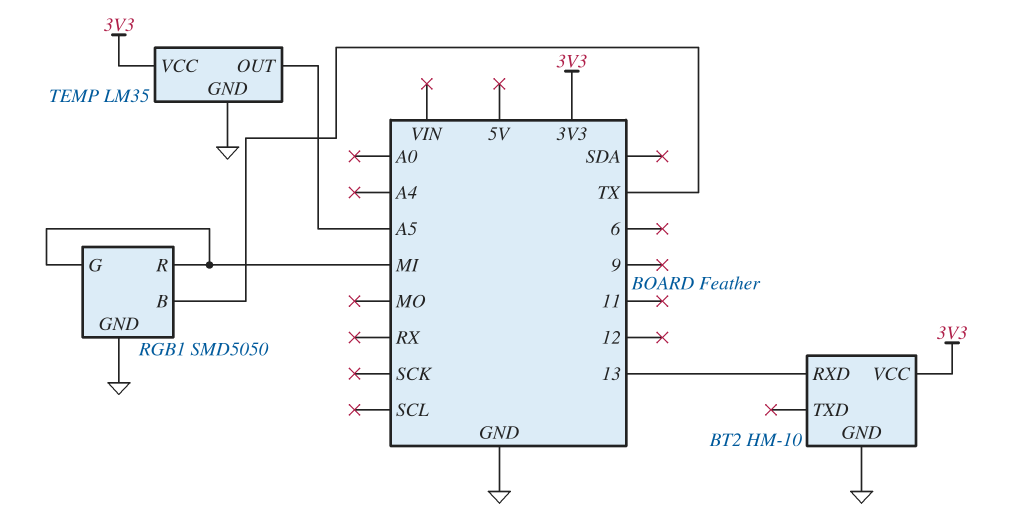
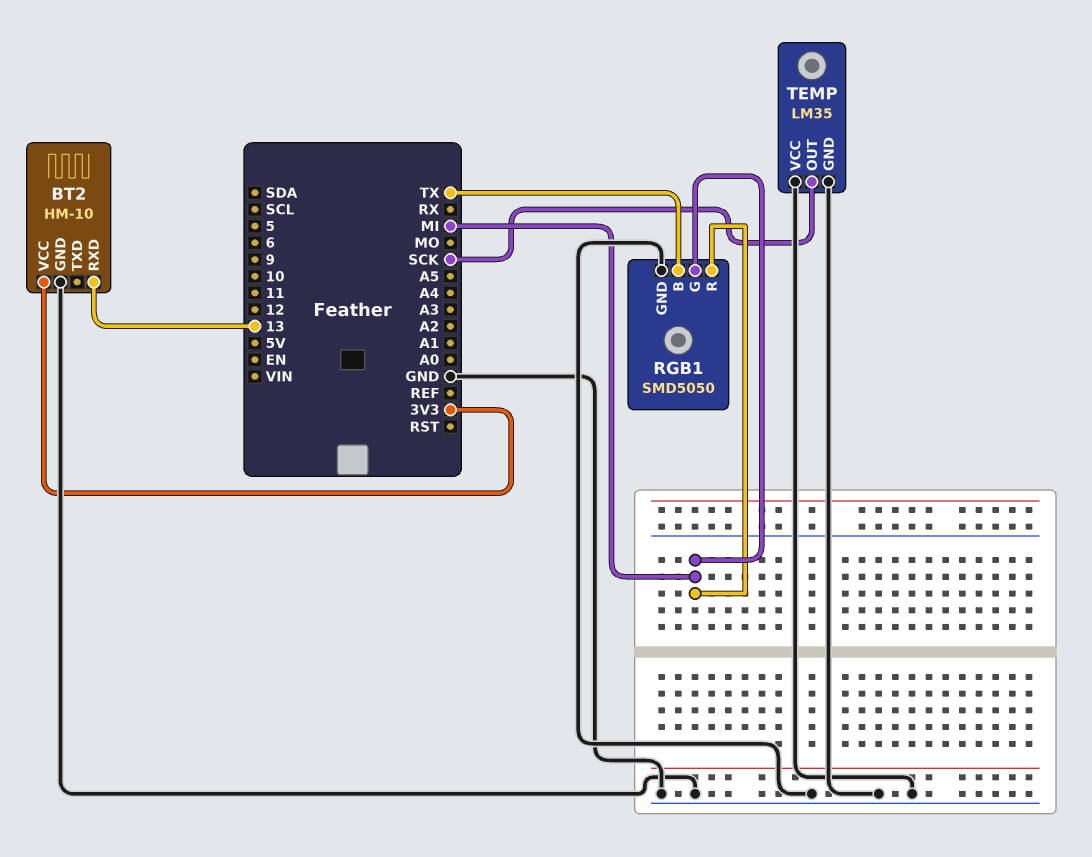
TEMP pin OUT: A5 -> SCK
TEMP pin VCC: 3V3 -> GND

